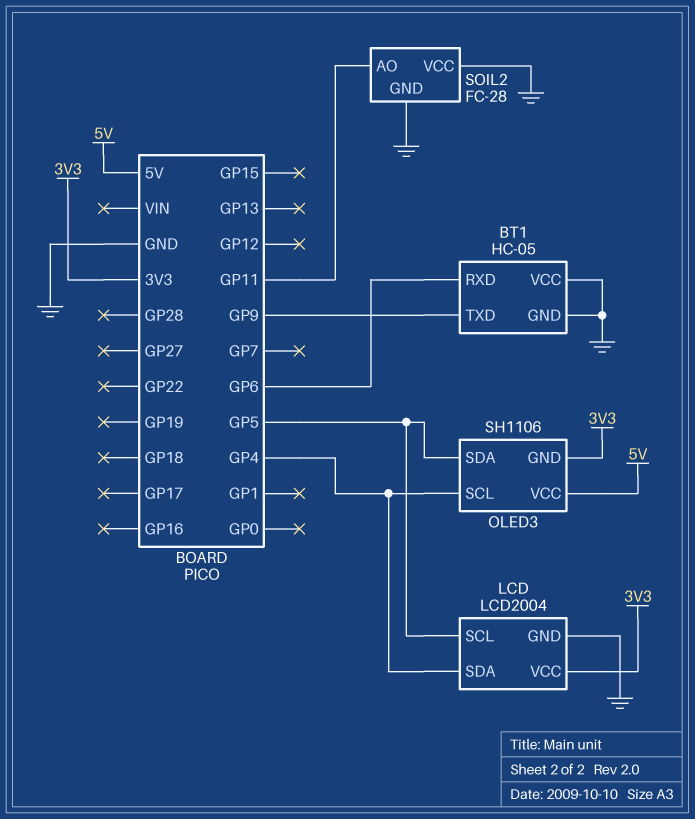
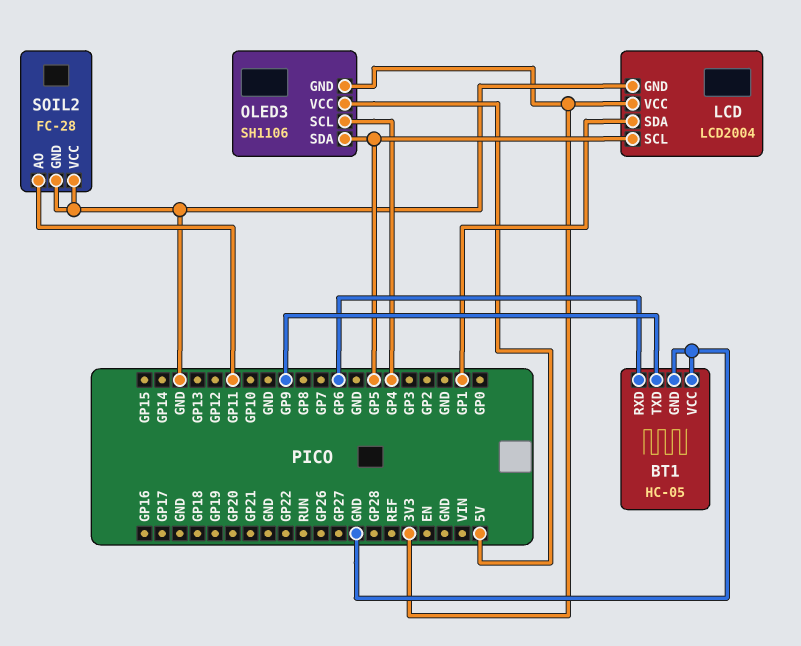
LCD pin SDA: GP4 -> GP1

